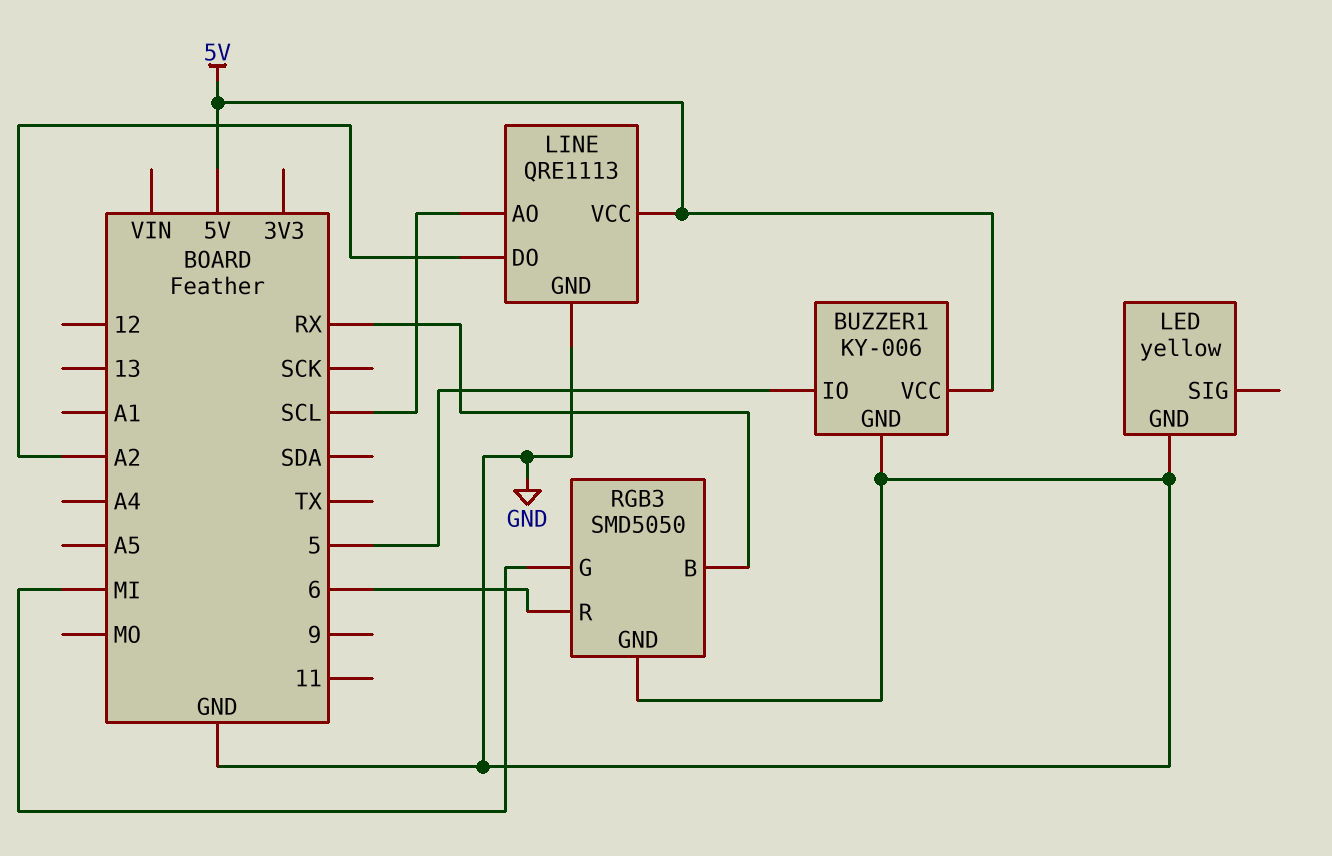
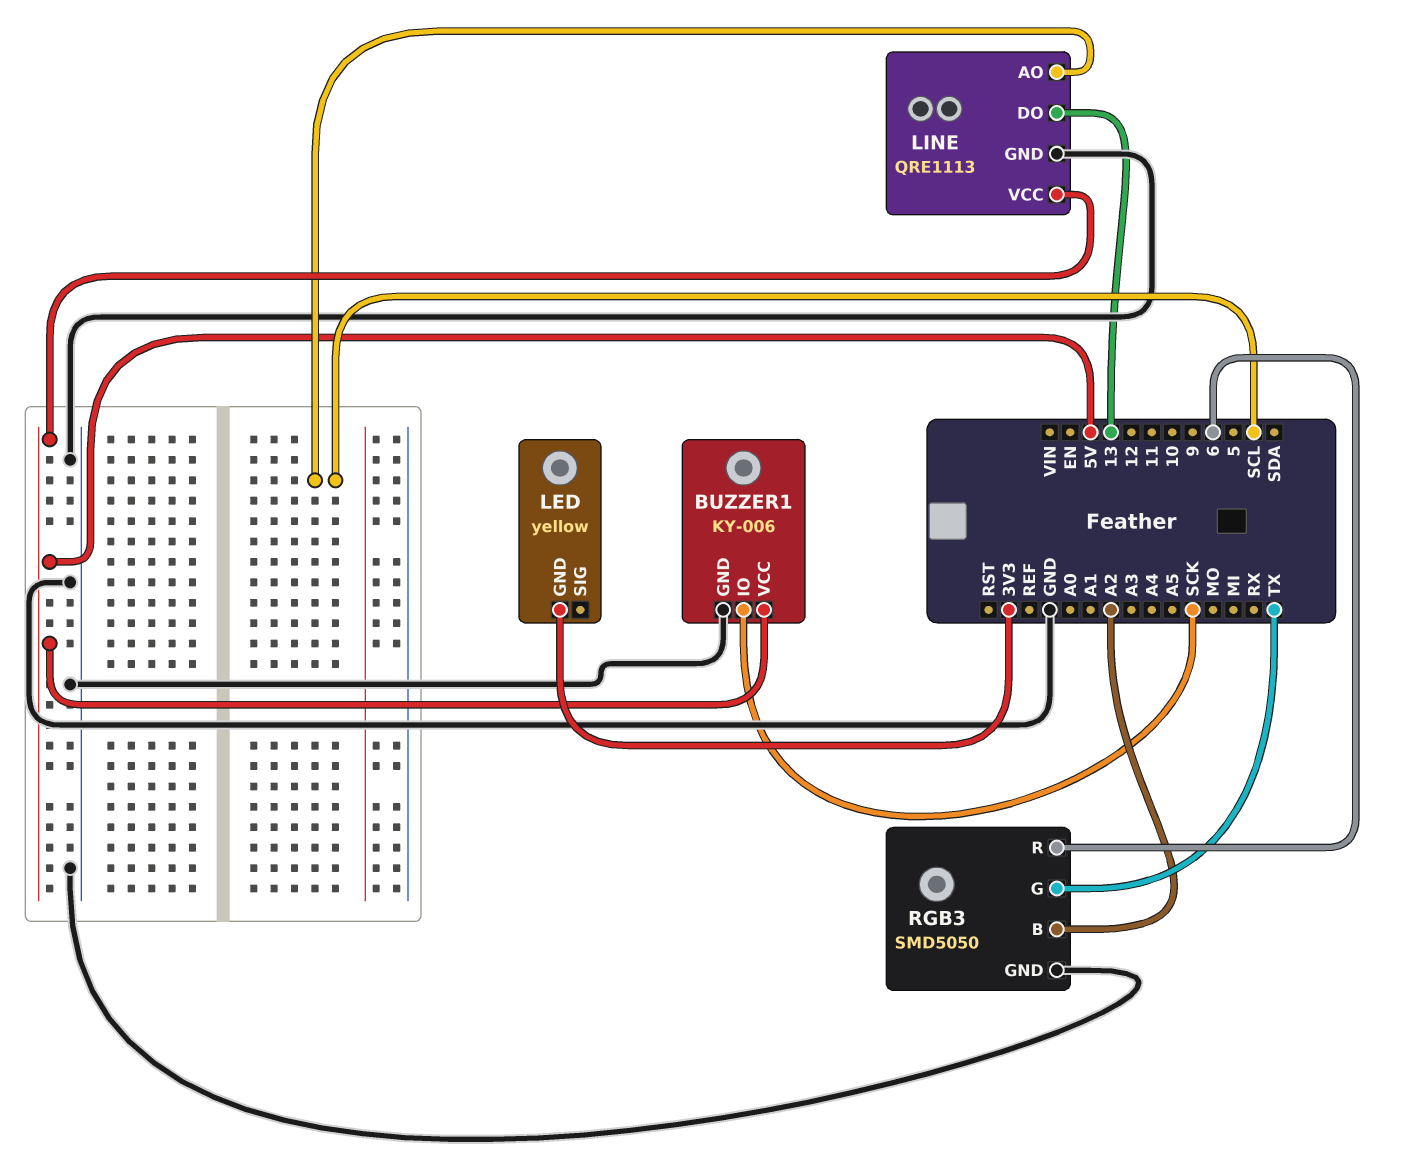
BUZZER1 pin IO: 5 -> SCK
LED pin GND: GND -> 3V3
LINE pin DO: A2 -> 13
RGB3 pin B: RX -> A2
RGB3 pin G: MI -> TX

